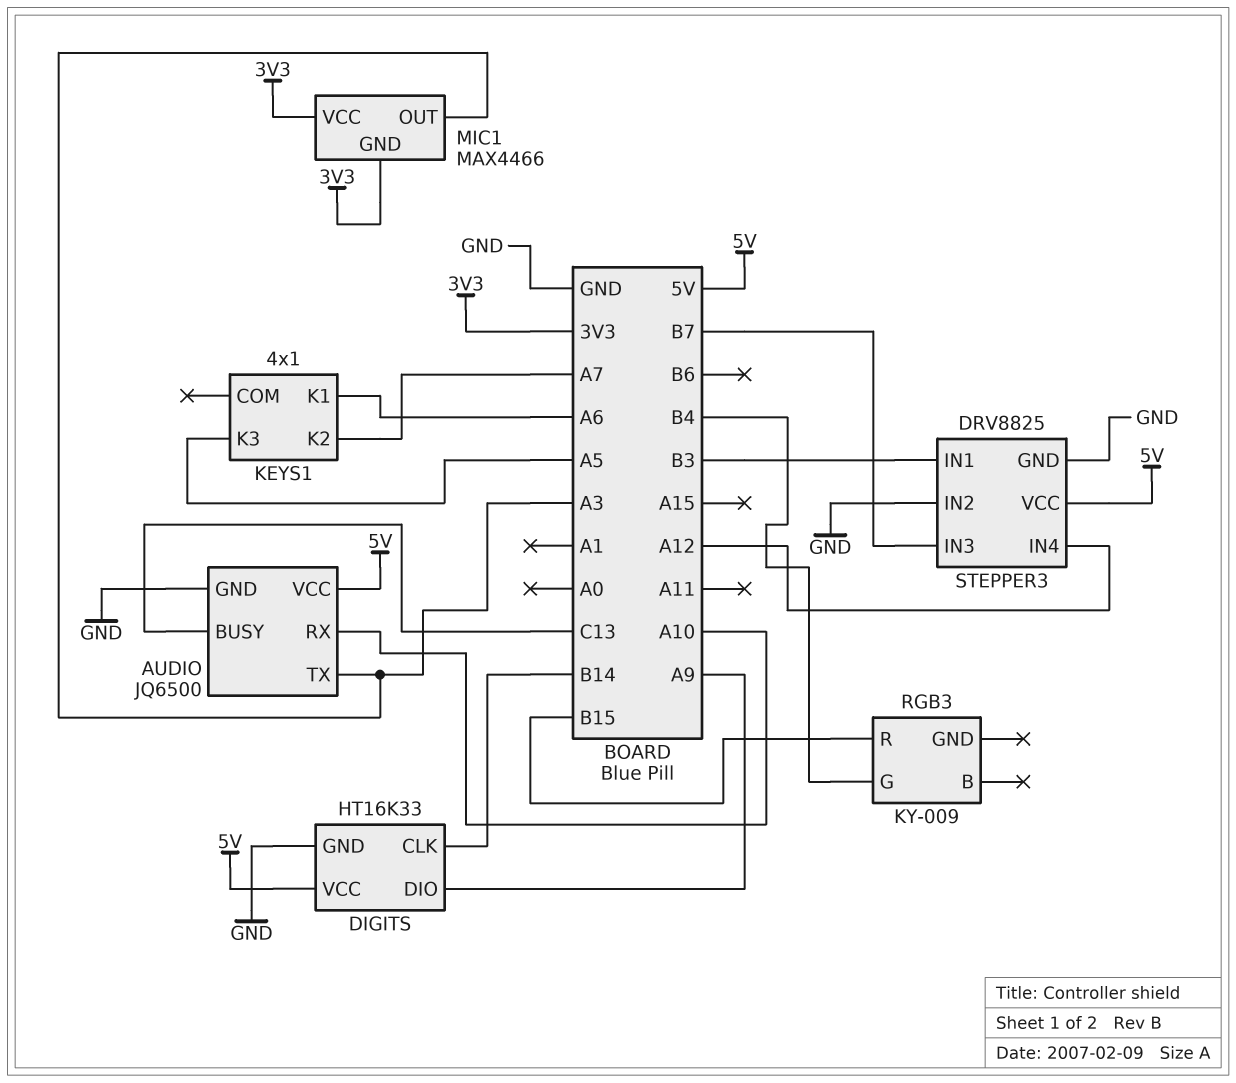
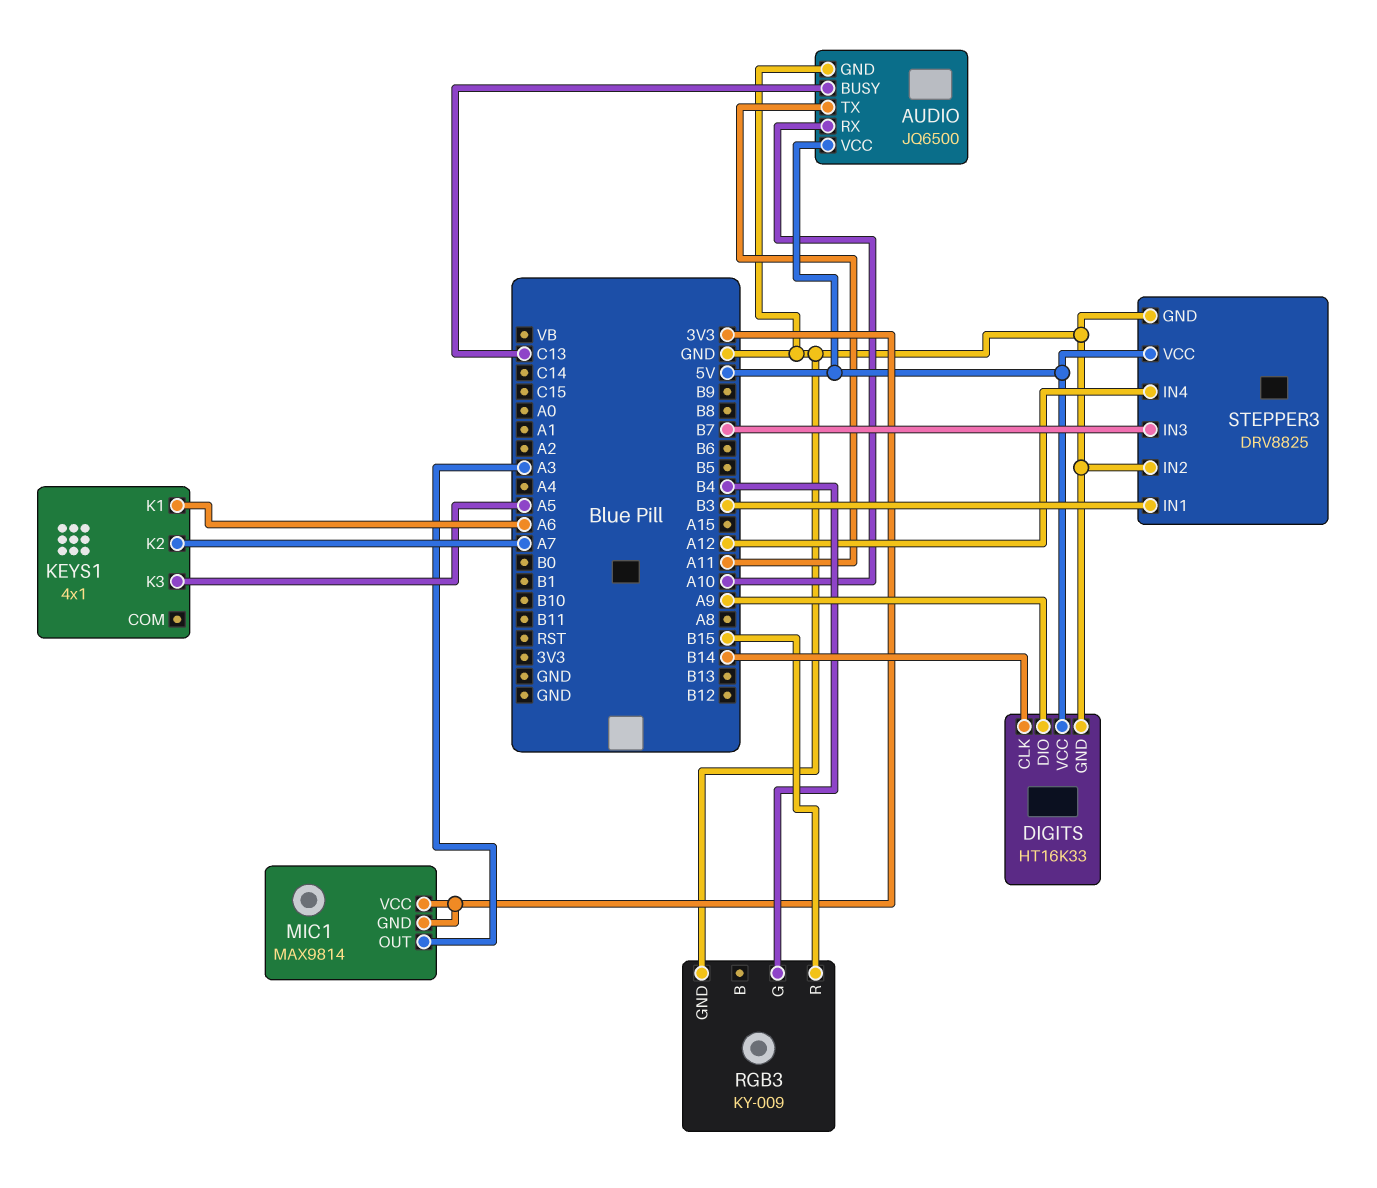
AUDIO pin TX: A3 -> A11
MIC1: MAX4466 -> MAX9814
RGB3 pin GND: none -> GND

